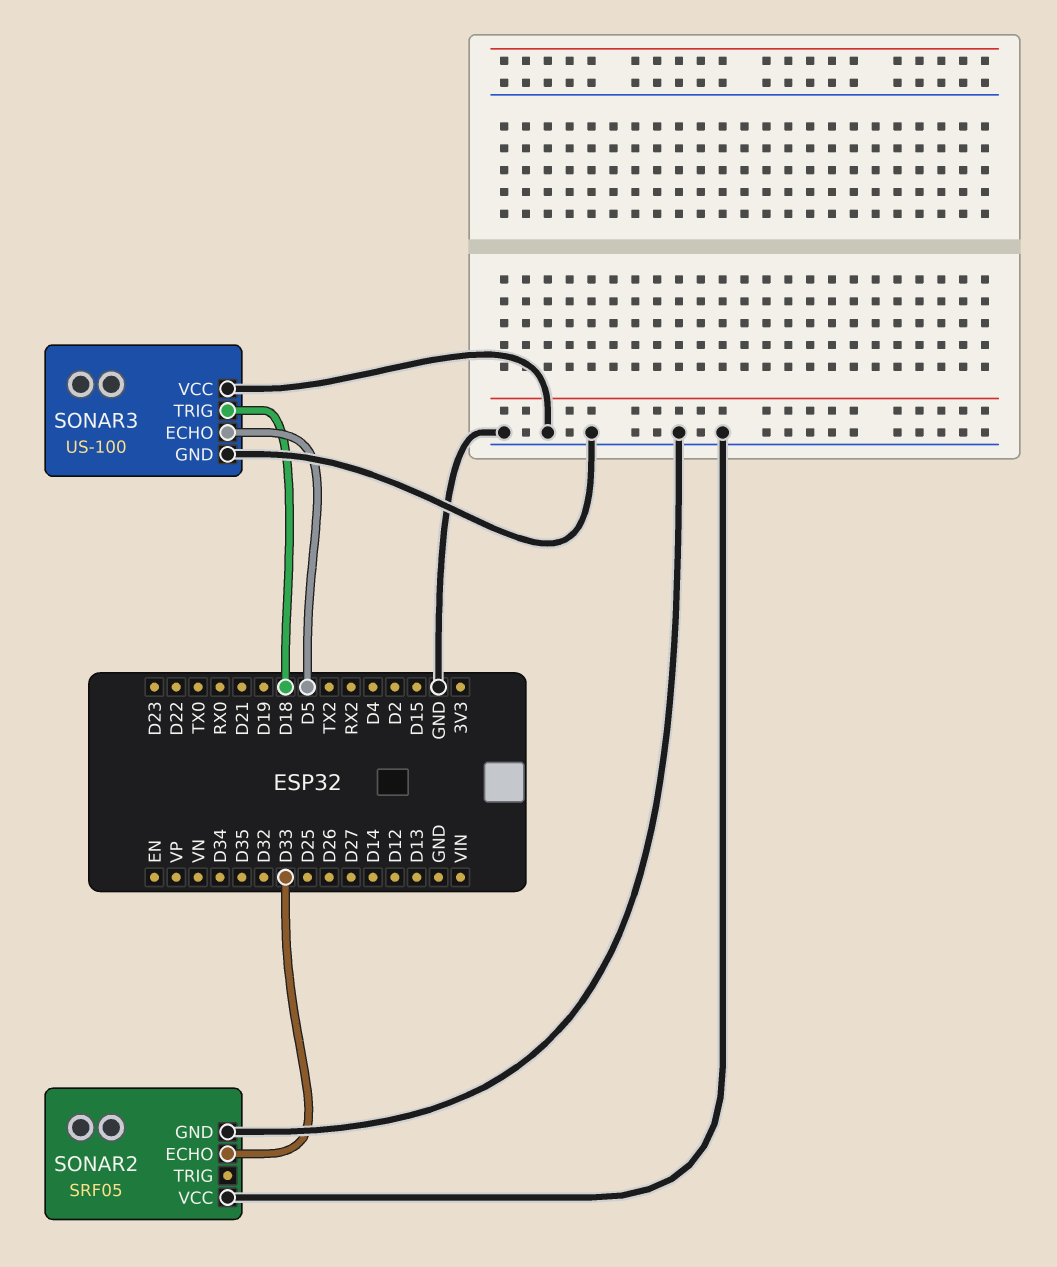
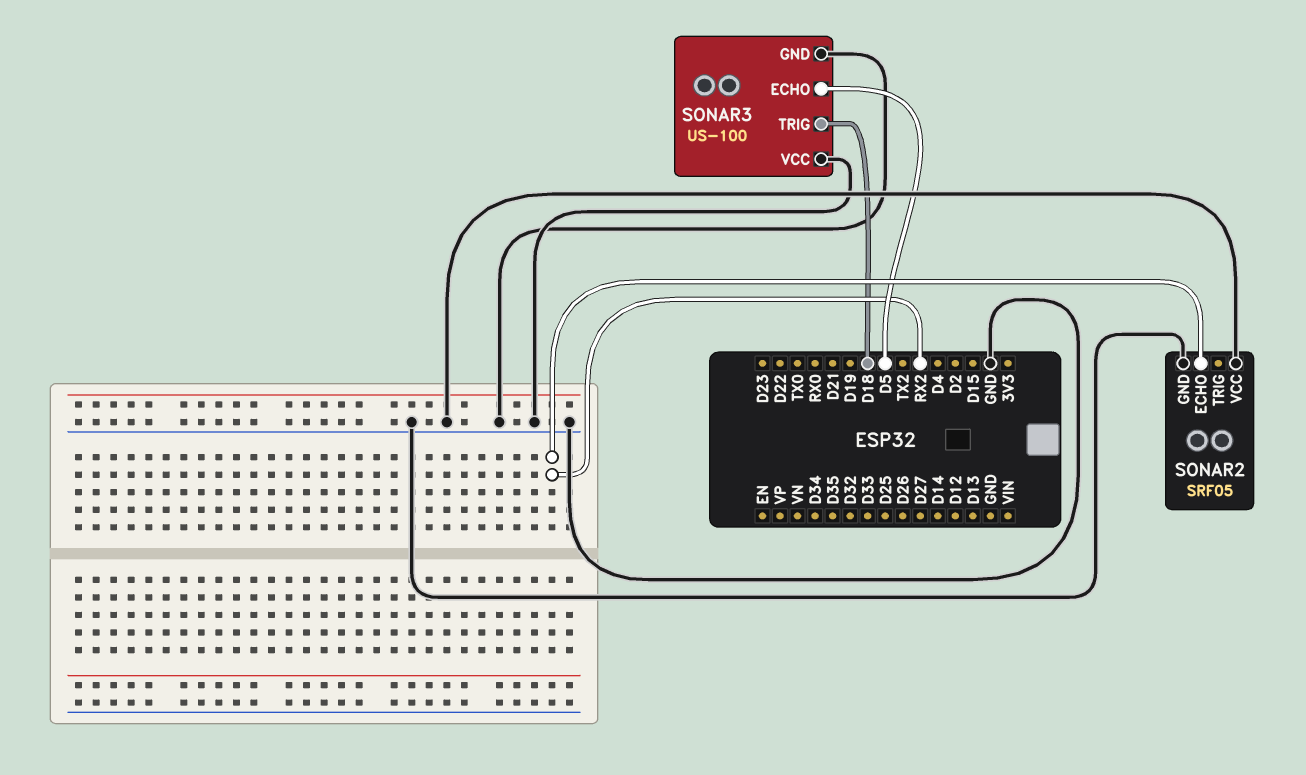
SONAR2 pin ECHO: D33 -> RX2

